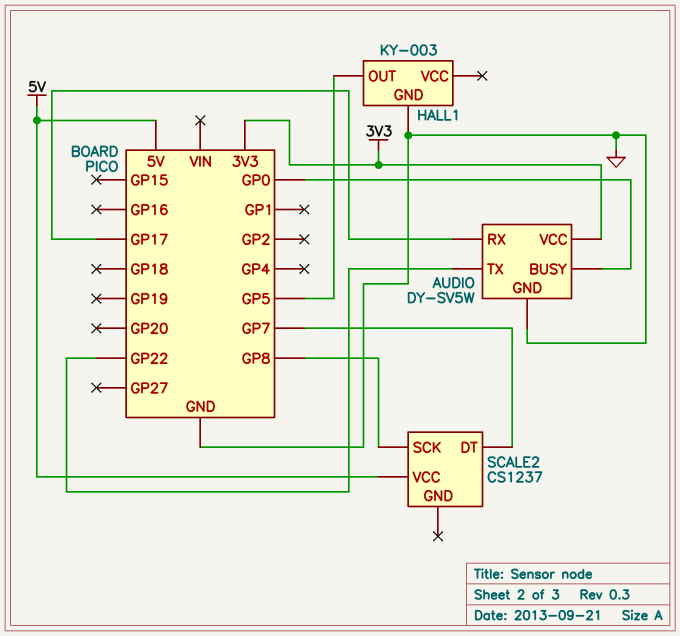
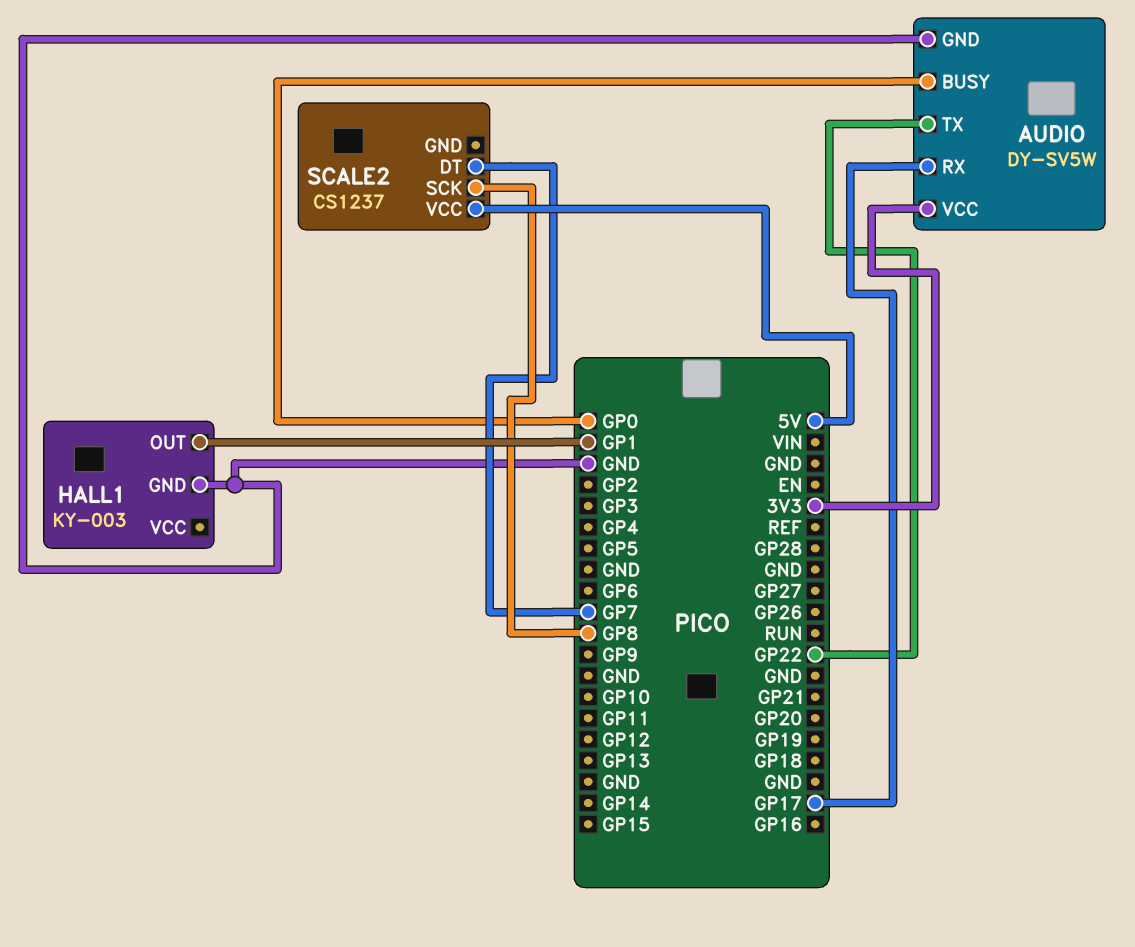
HALL1 pin OUT: GP5 -> GP1

